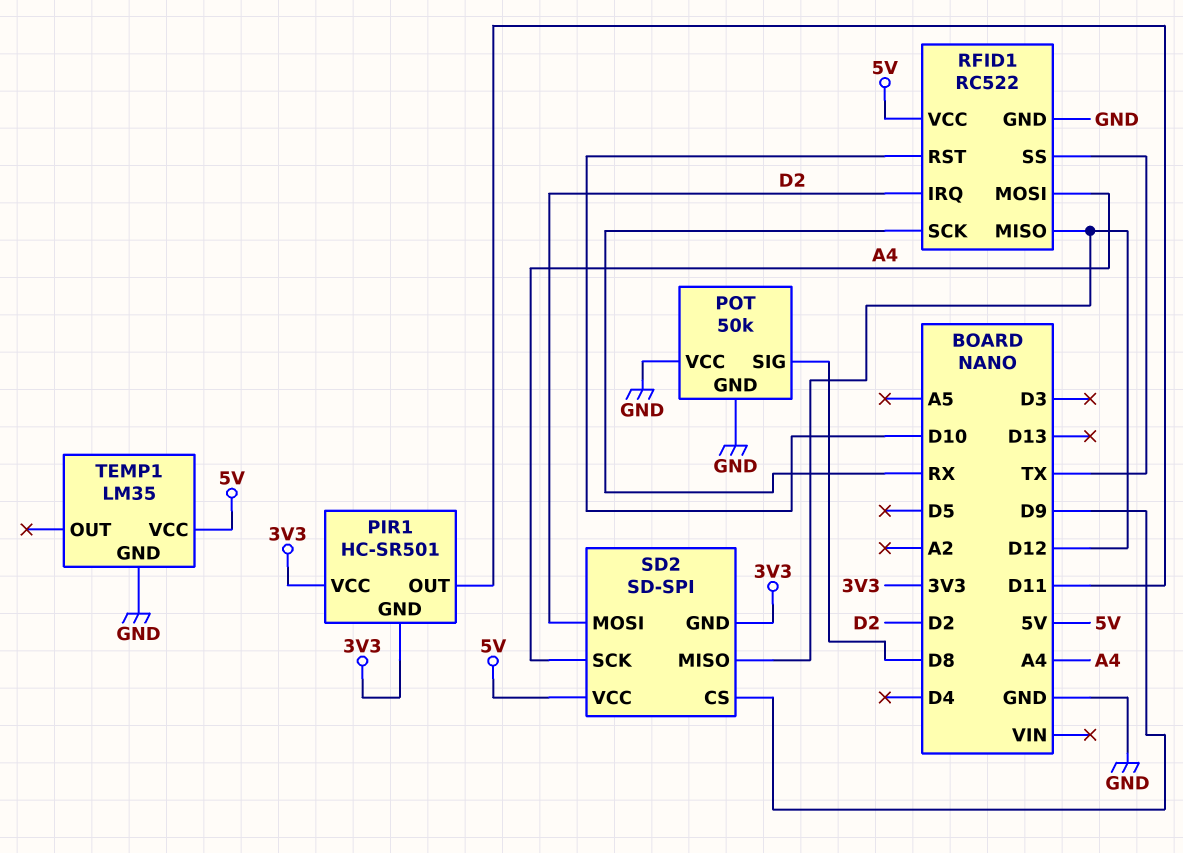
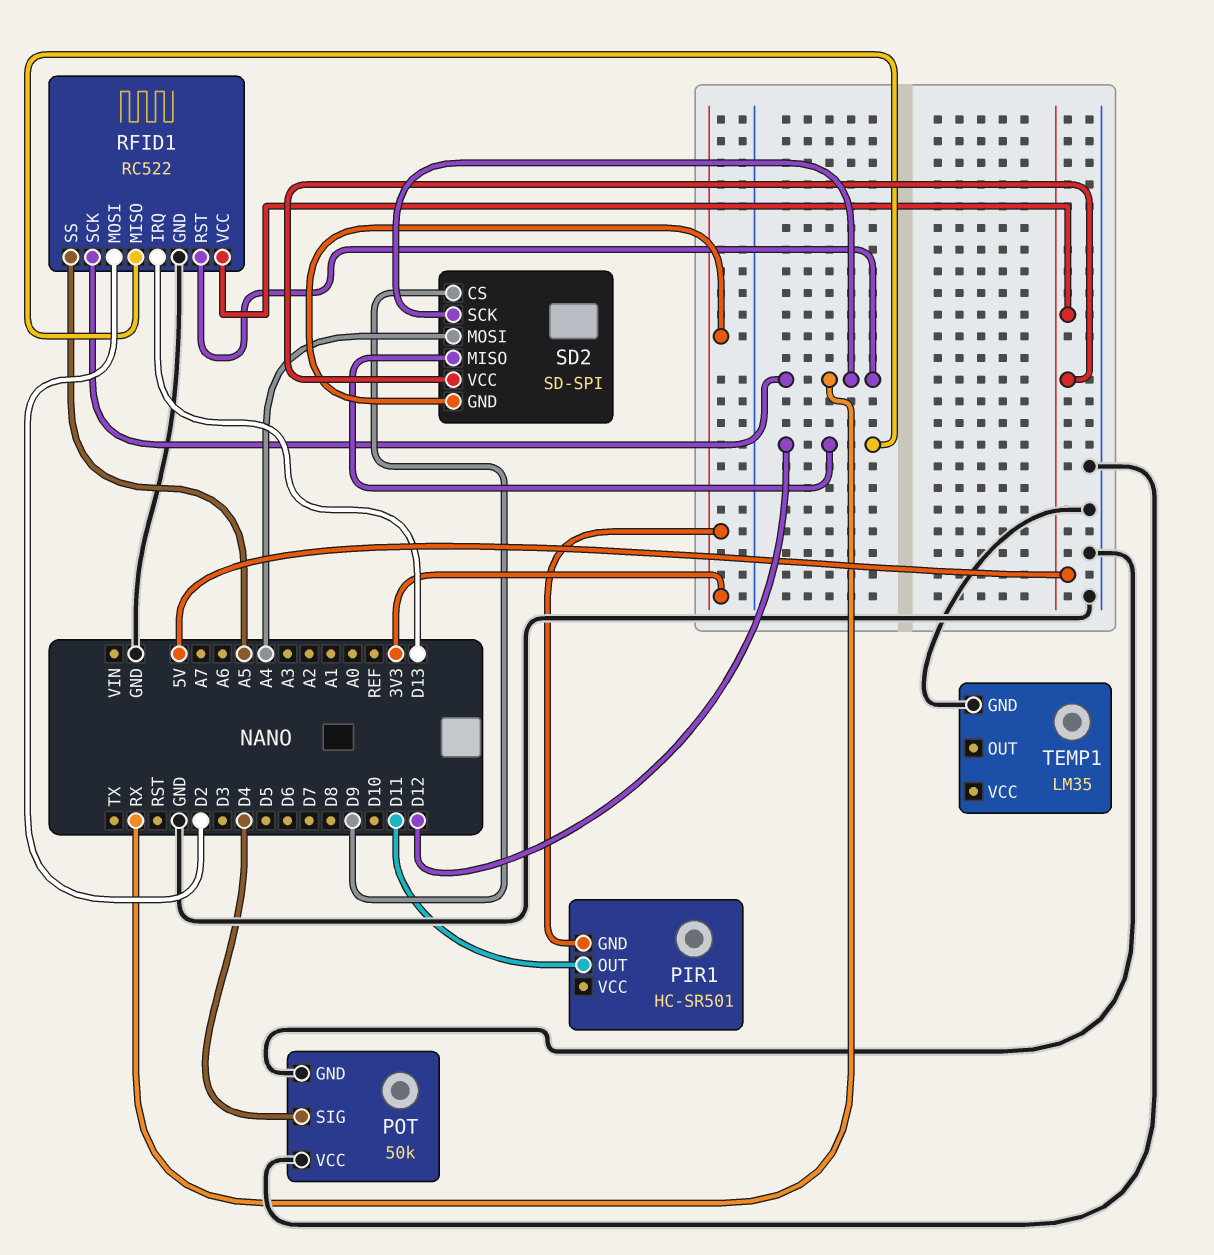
PIR1 pin VCC: 3V3 -> none
POT pin SIG: D8 -> D4
RFID1 pin IRQ: D2 -> D13
RFID1 pin MOSI: A4 -> D2
RFID1 pin RST: D10 -> RX
RFID1 pin SS: TX -> A5
SD2 pin MOSI: D2 -> A4
SD2 pin SCK: A4 -> RX
TEMP1 pin VCC: 5V -> none

